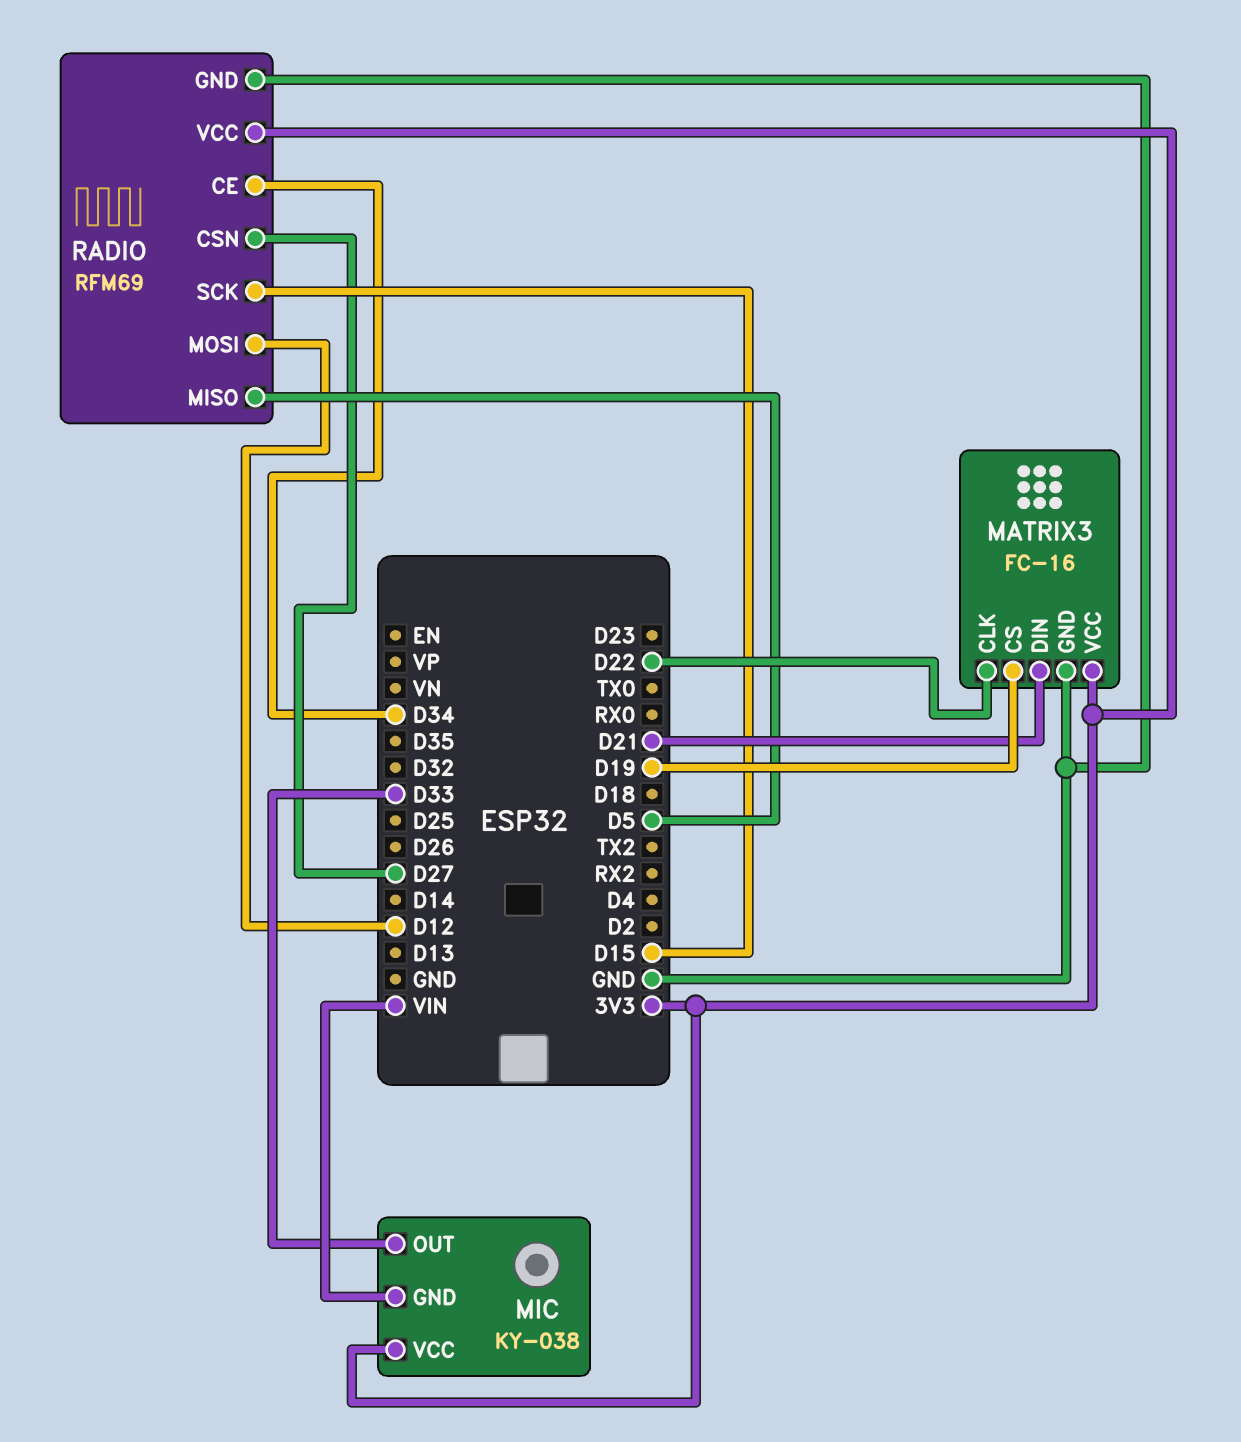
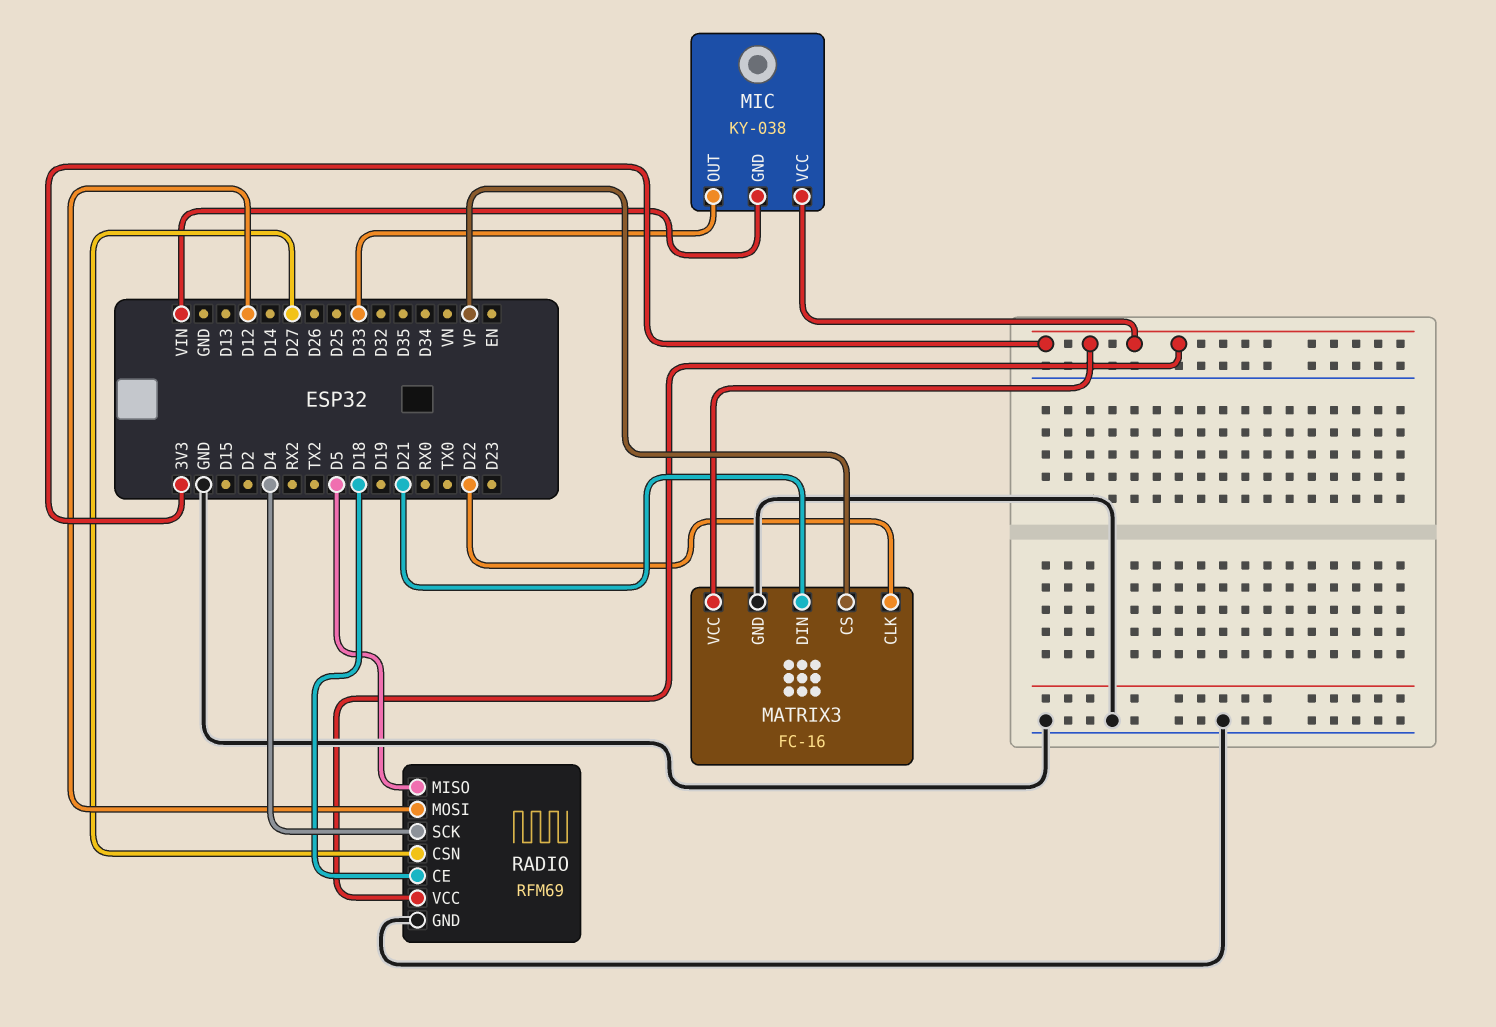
MATRIX3 pin CS: D19 -> VP
RADIO pin CE: D34 -> D18
RADIO pin SCK: D15 -> D4

